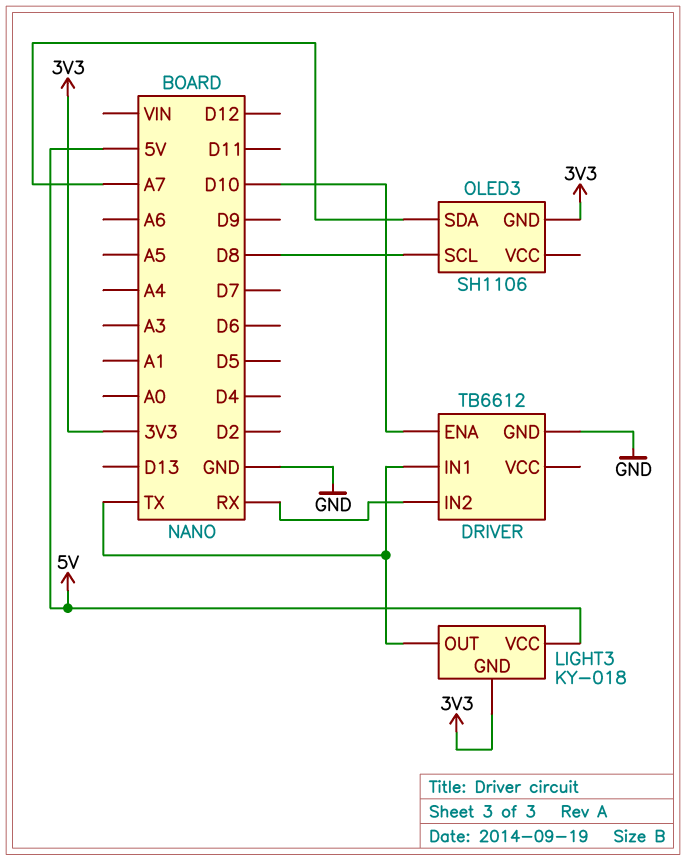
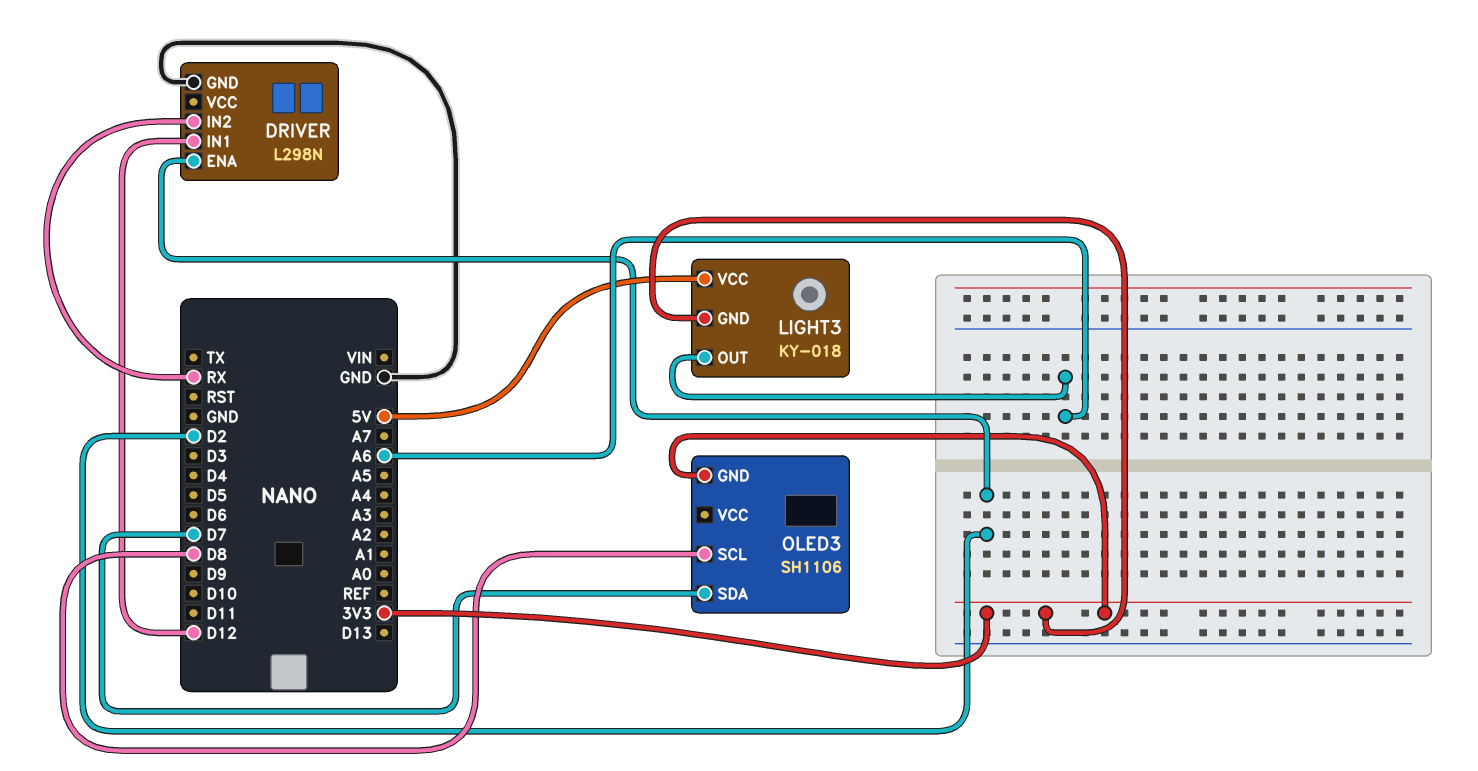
DRIVER: TB6612 -> L298N
DRIVER pin ENA: D10 -> D2
DRIVER pin IN1: TX -> D12
LIGHT3 pin OUT: TX -> A6
OLED3 pin SDA: A7 -> D7

